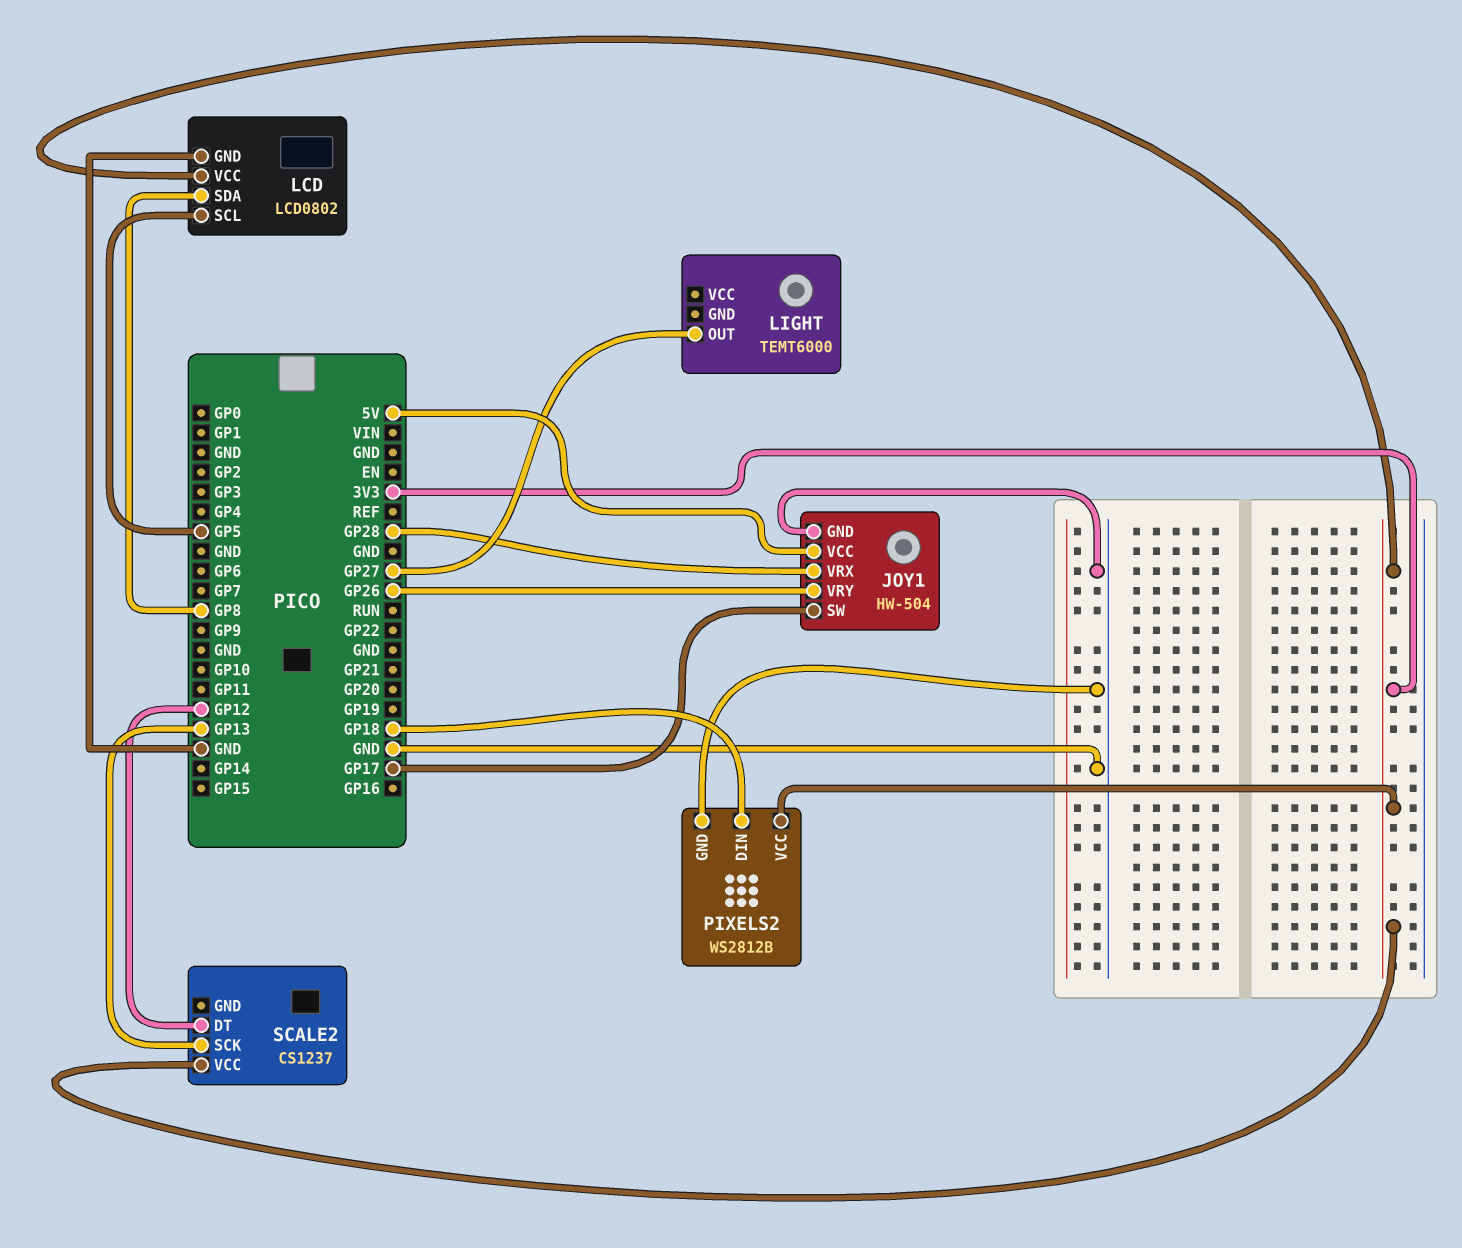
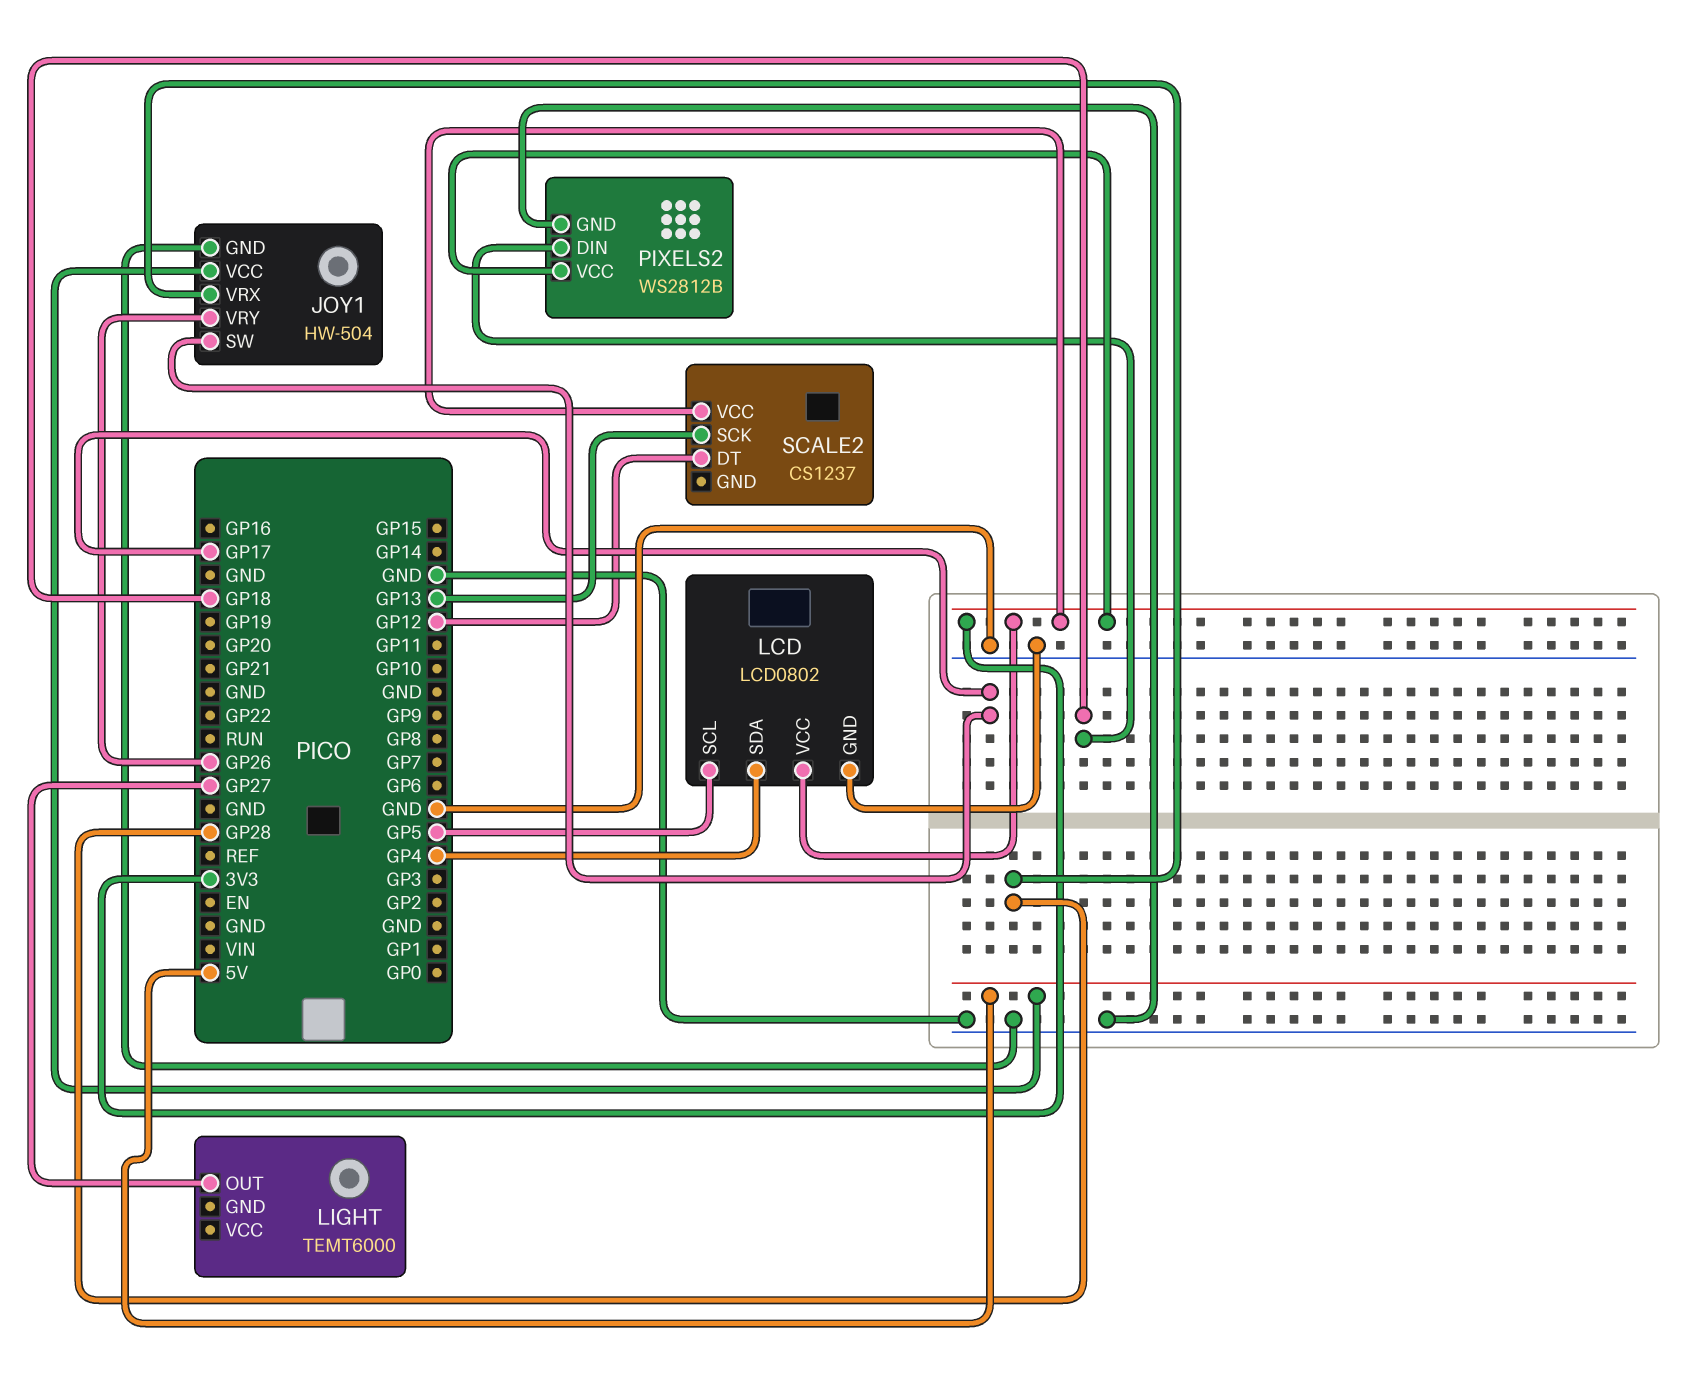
LCD pin SDA: GP8 -> GP4

